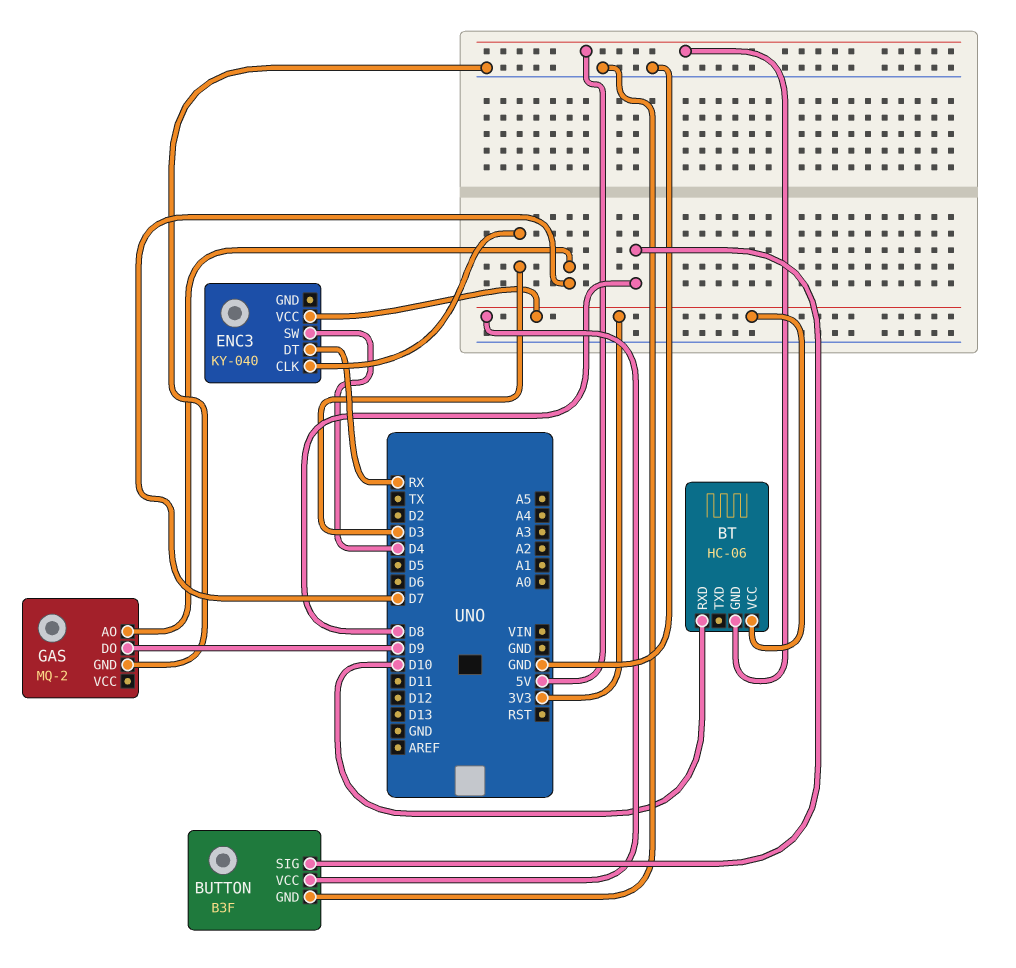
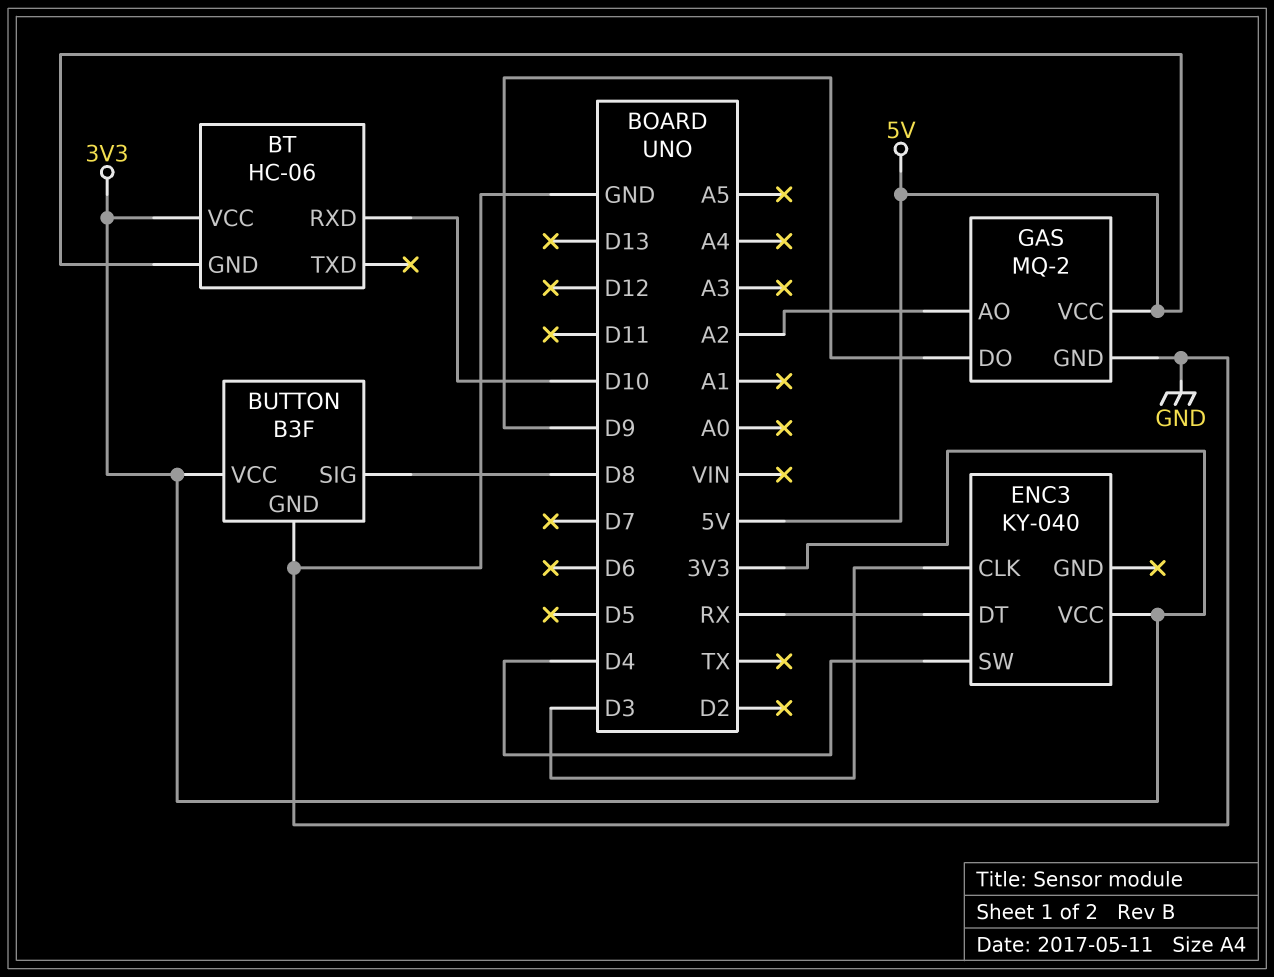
GAS pin AO: D7 -> A2
GAS pin VCC: none -> 5V

